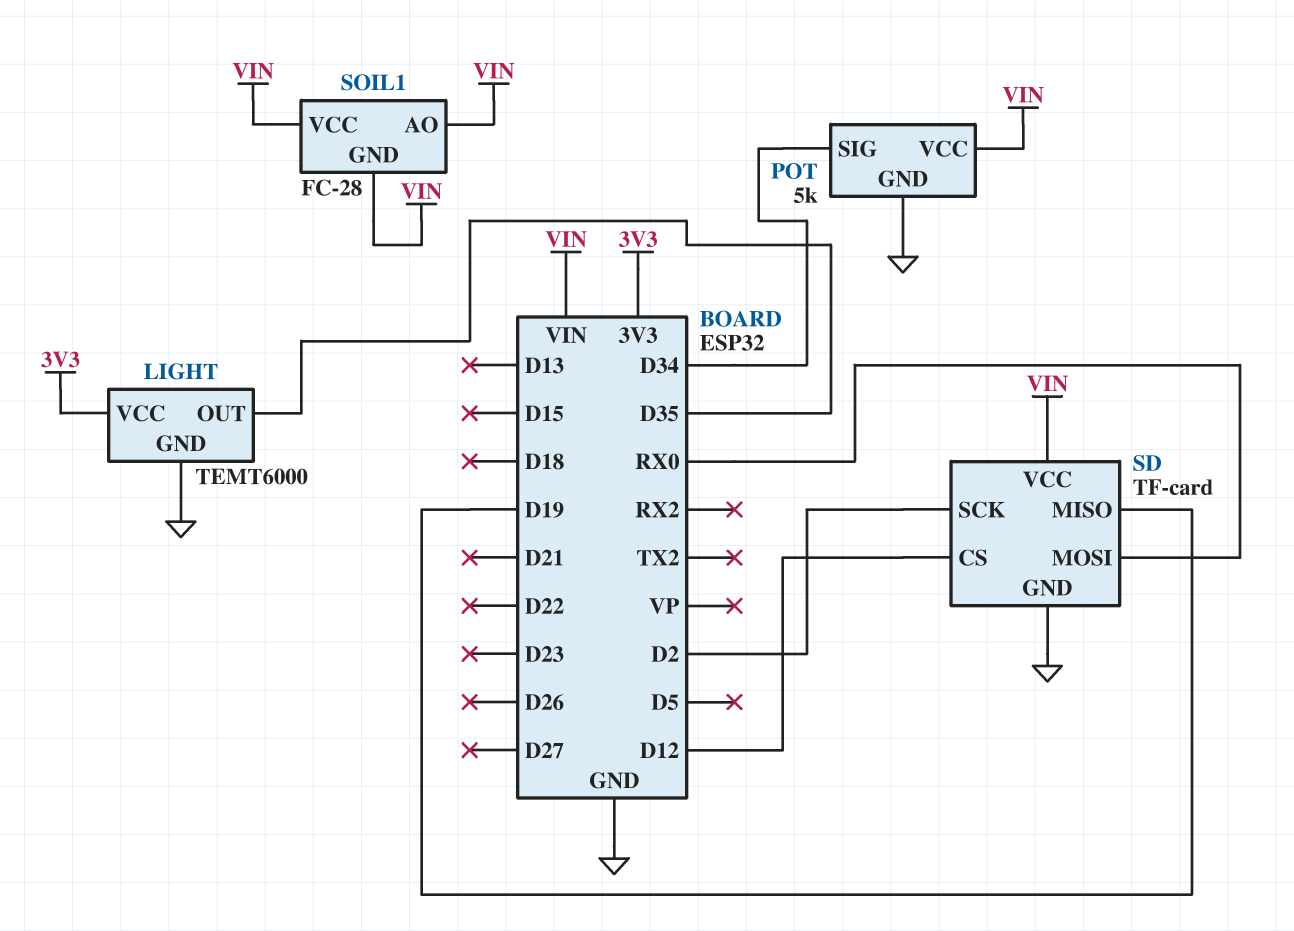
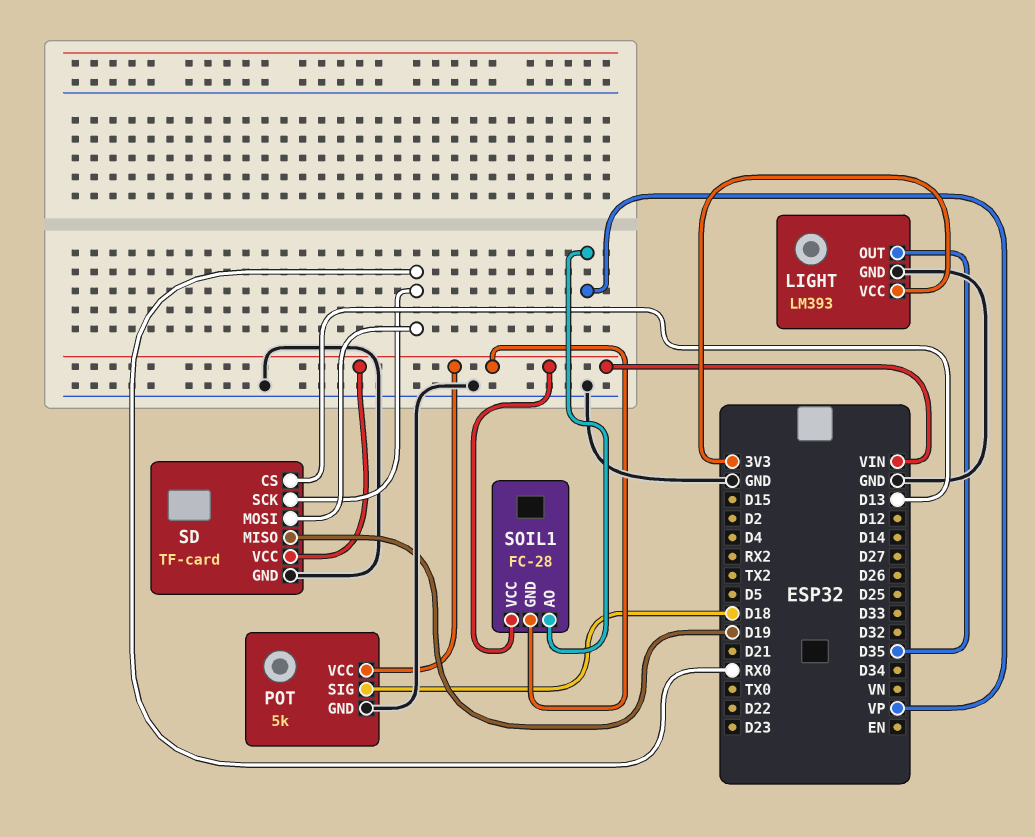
LIGHT: TEMT6000 -> LM393
POT pin SIG: D34 -> D18
SD pin CS: D12 -> D13
SD pin SCK: D2 -> RX0
SOIL1 pin AO: VIN -> VP

